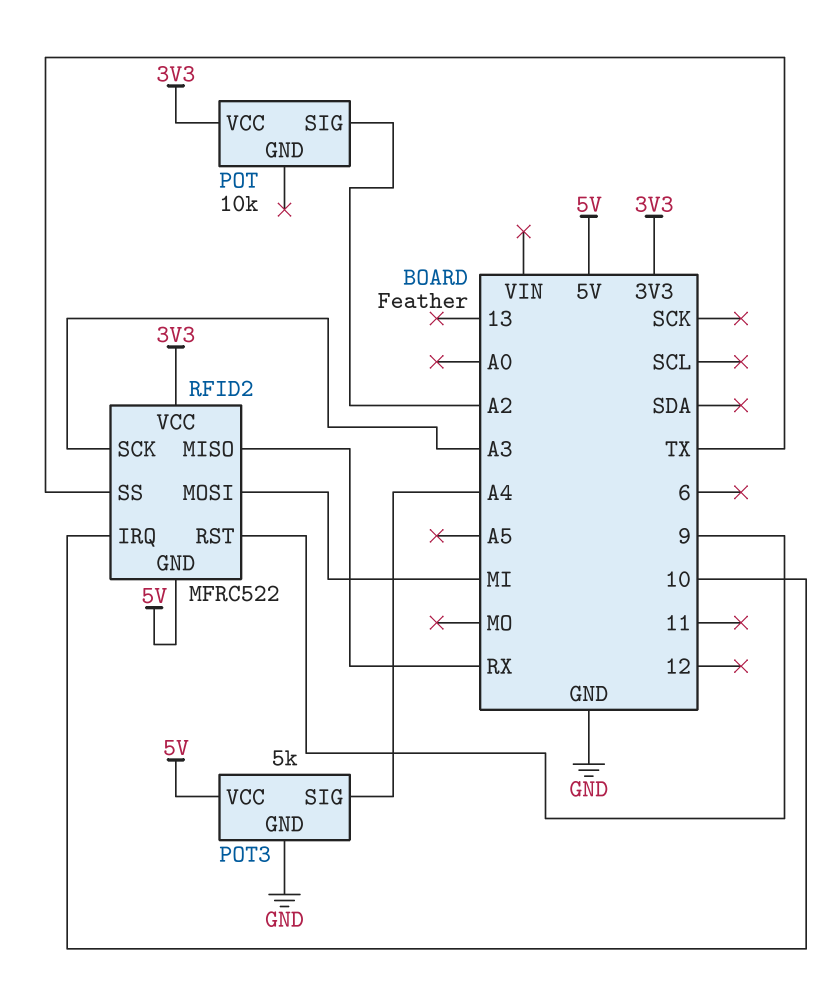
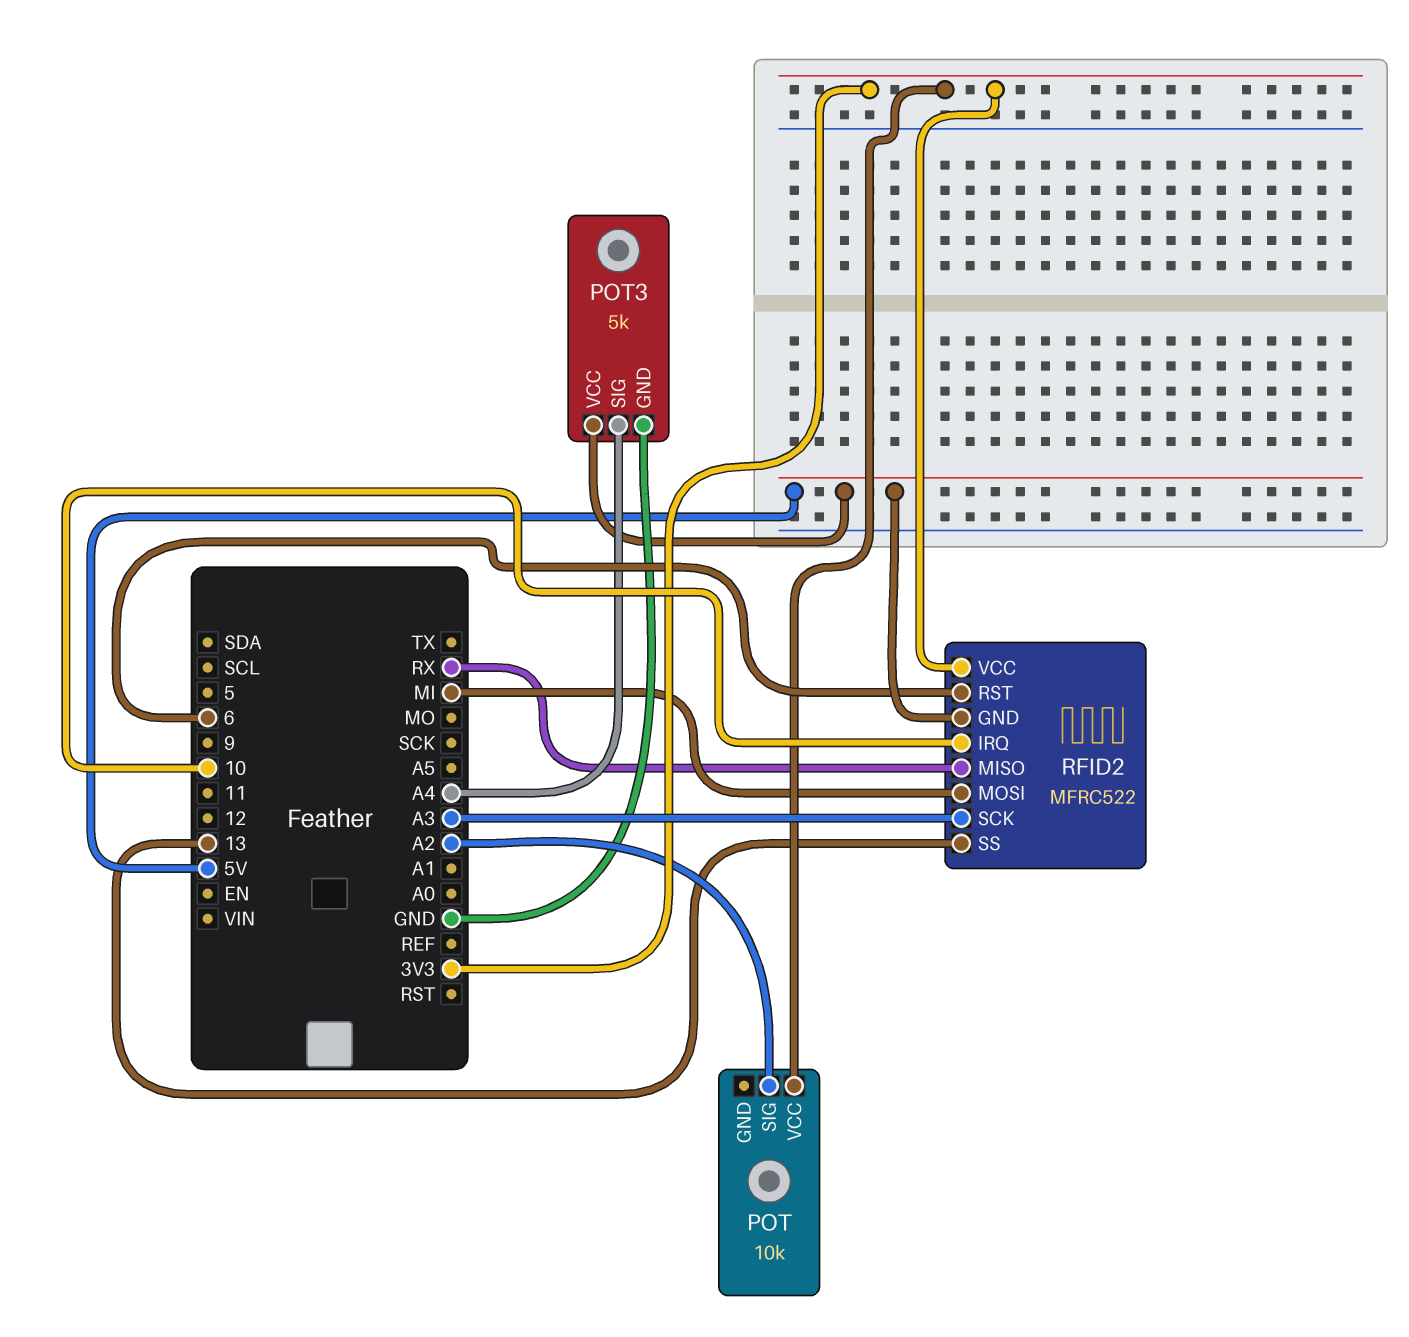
RFID2 pin RST: 9 -> 6
RFID2 pin SS: TX -> 13

